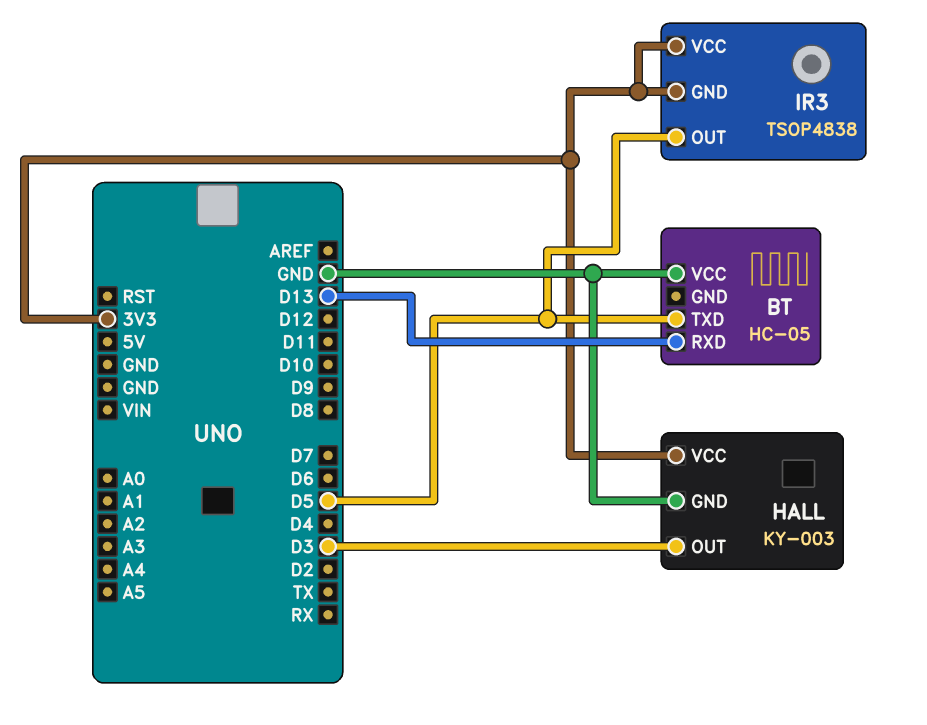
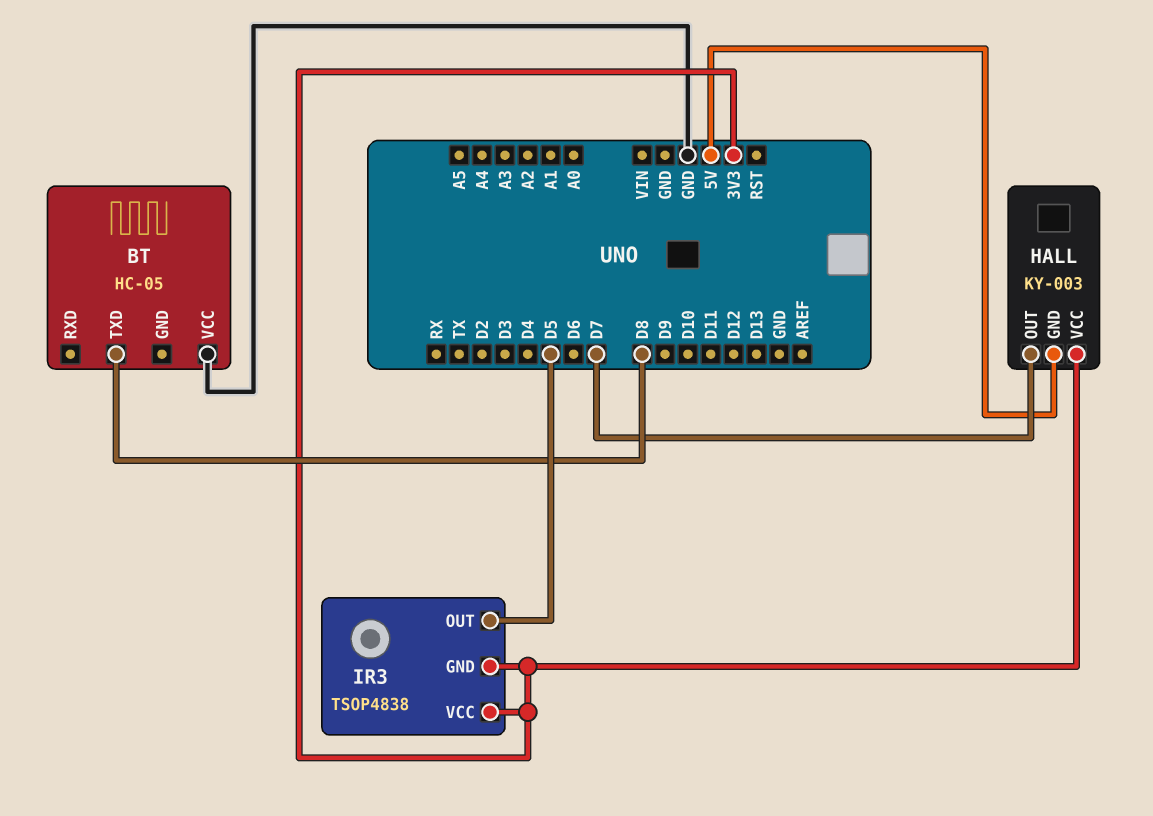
BT pin RXD: D13 -> none
BT pin TXD: D5 -> D8
HALL pin GND: GND -> 5V
HALL pin OUT: D3 -> D7

